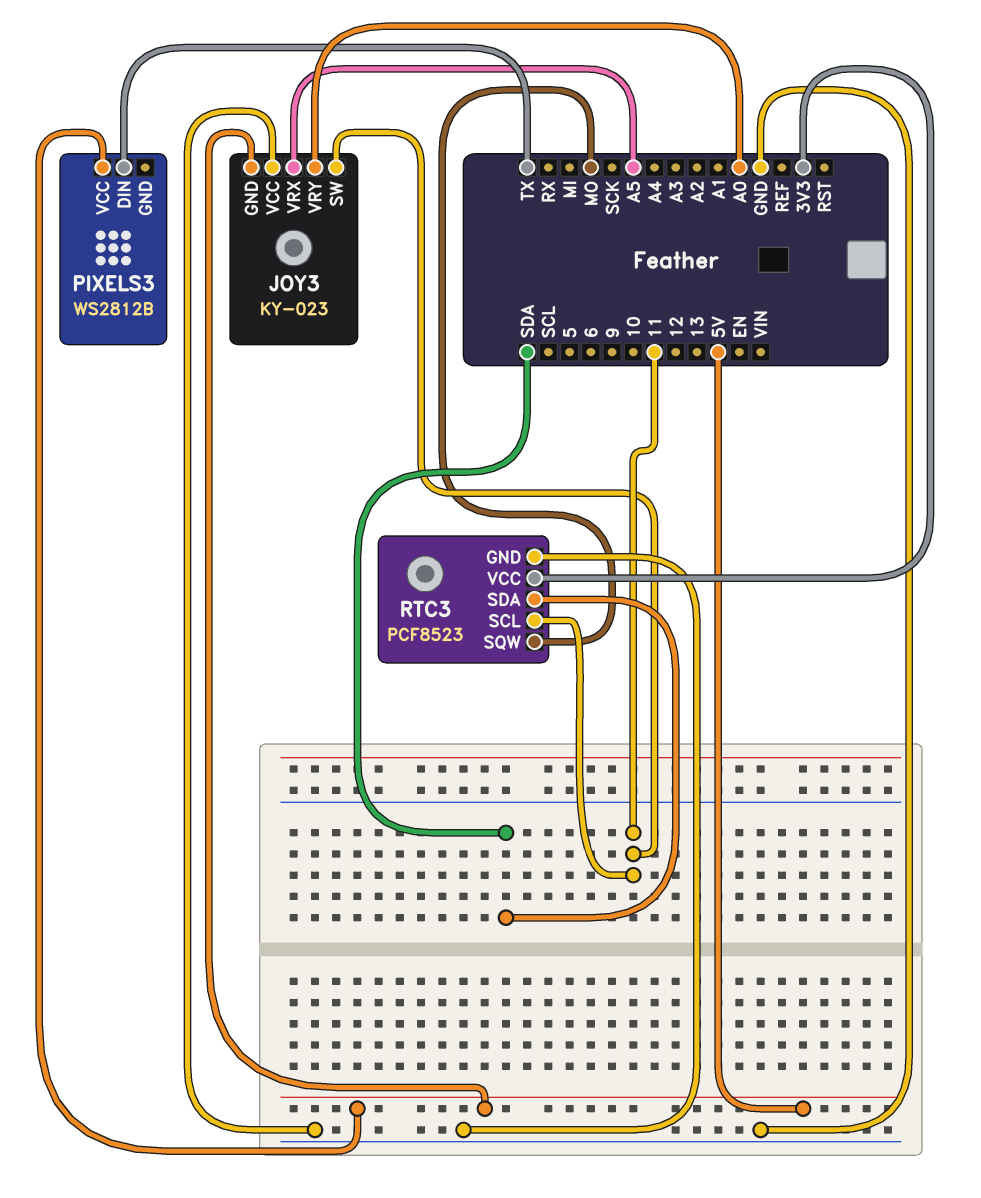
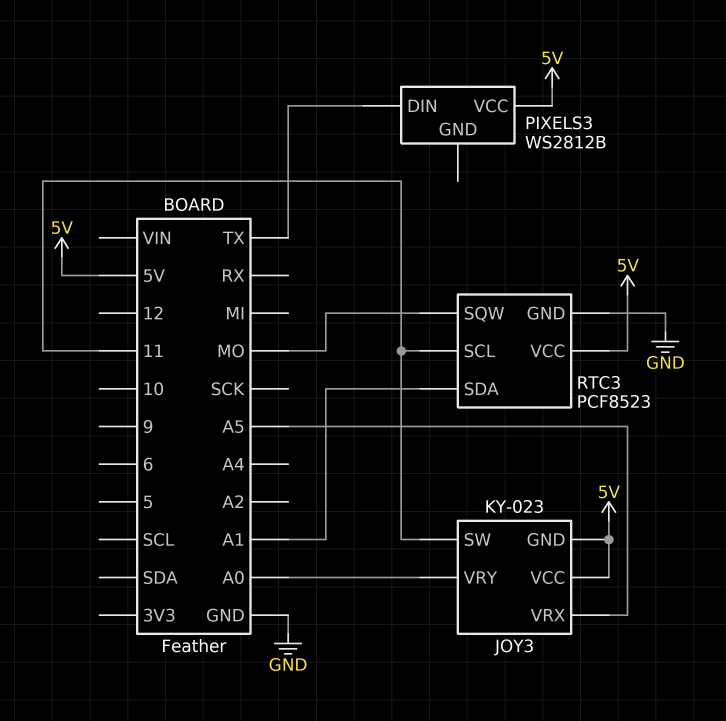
JOY3 pin VCC: GND -> 5V
RTC3 pin SDA: SDA -> A1
RTC3 pin VCC: 3V3 -> 5V

